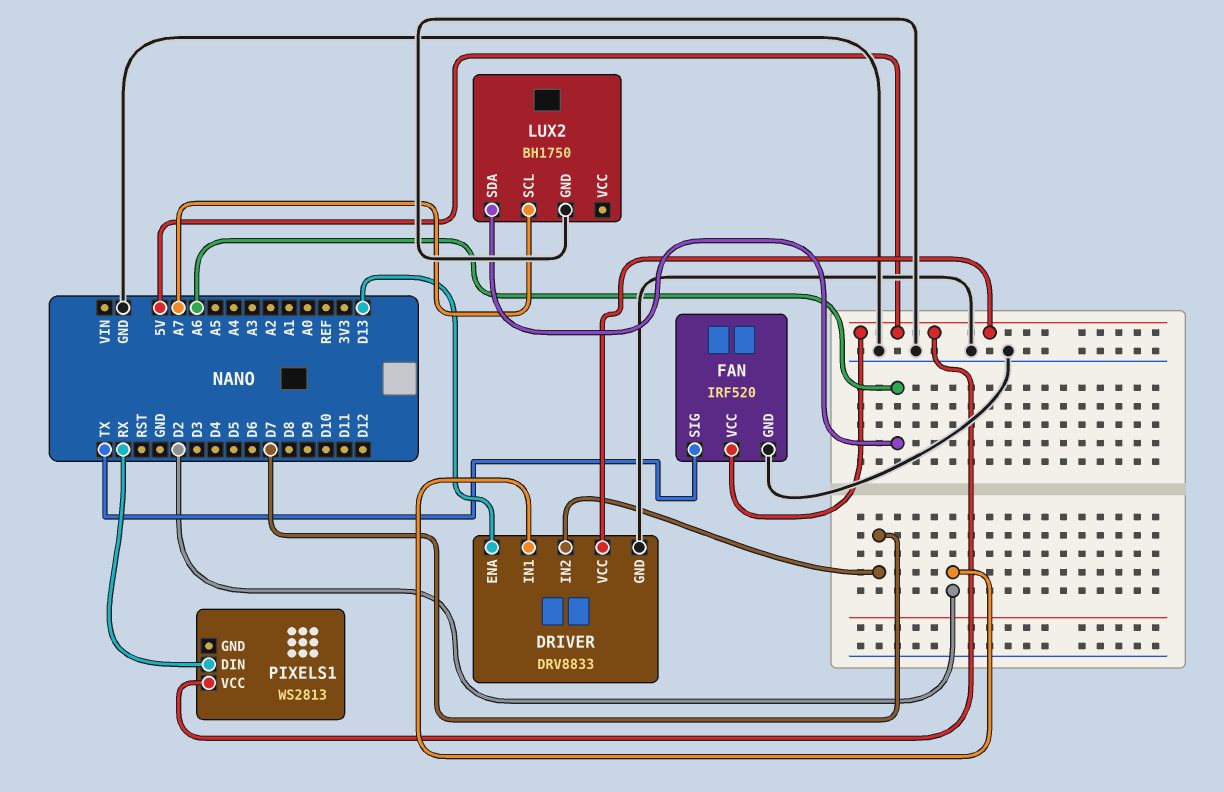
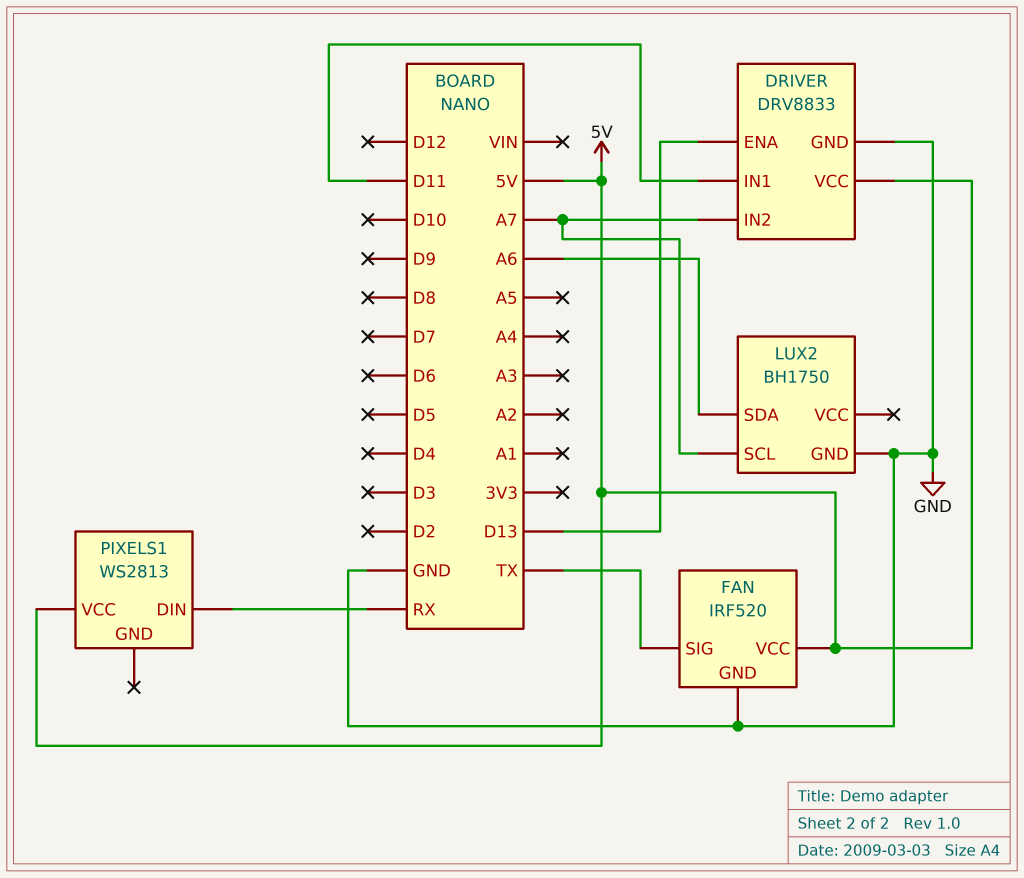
DRIVER pin IN1: D2 -> D11
DRIVER pin IN2: D7 -> A7

